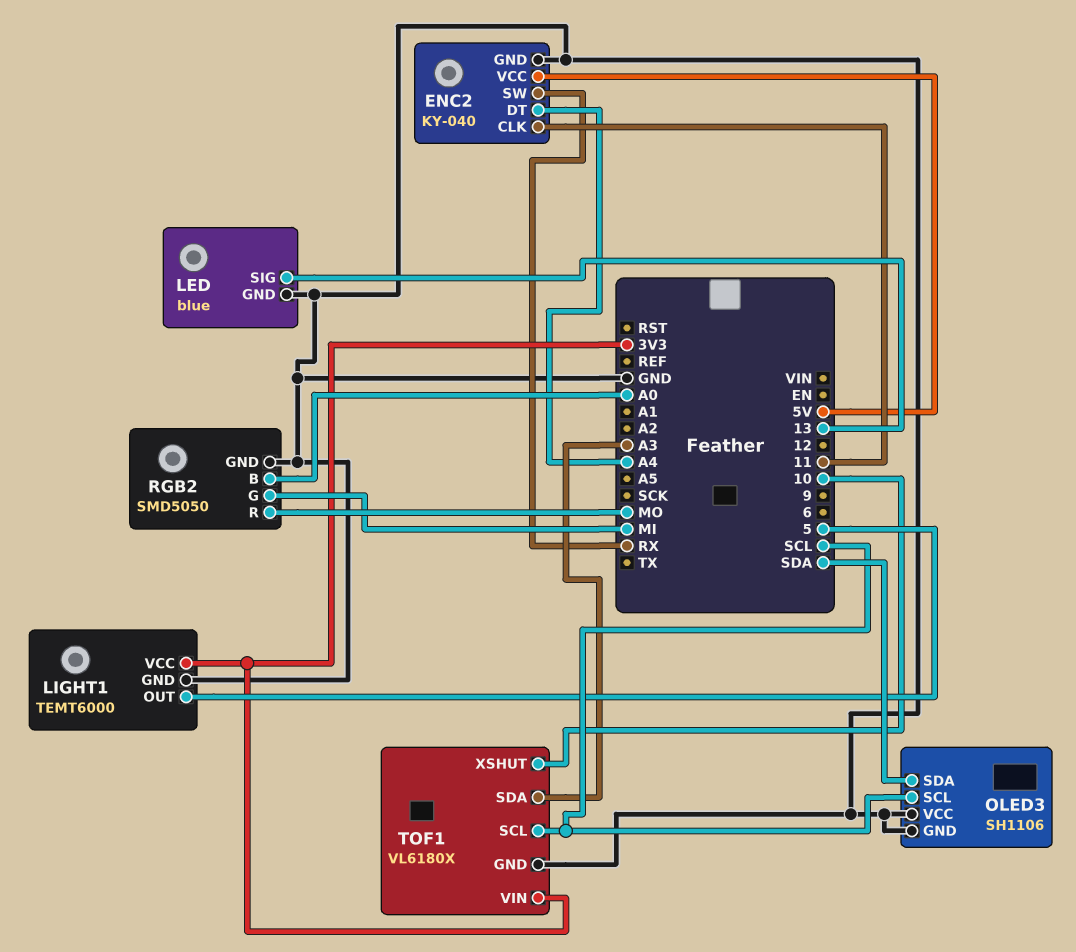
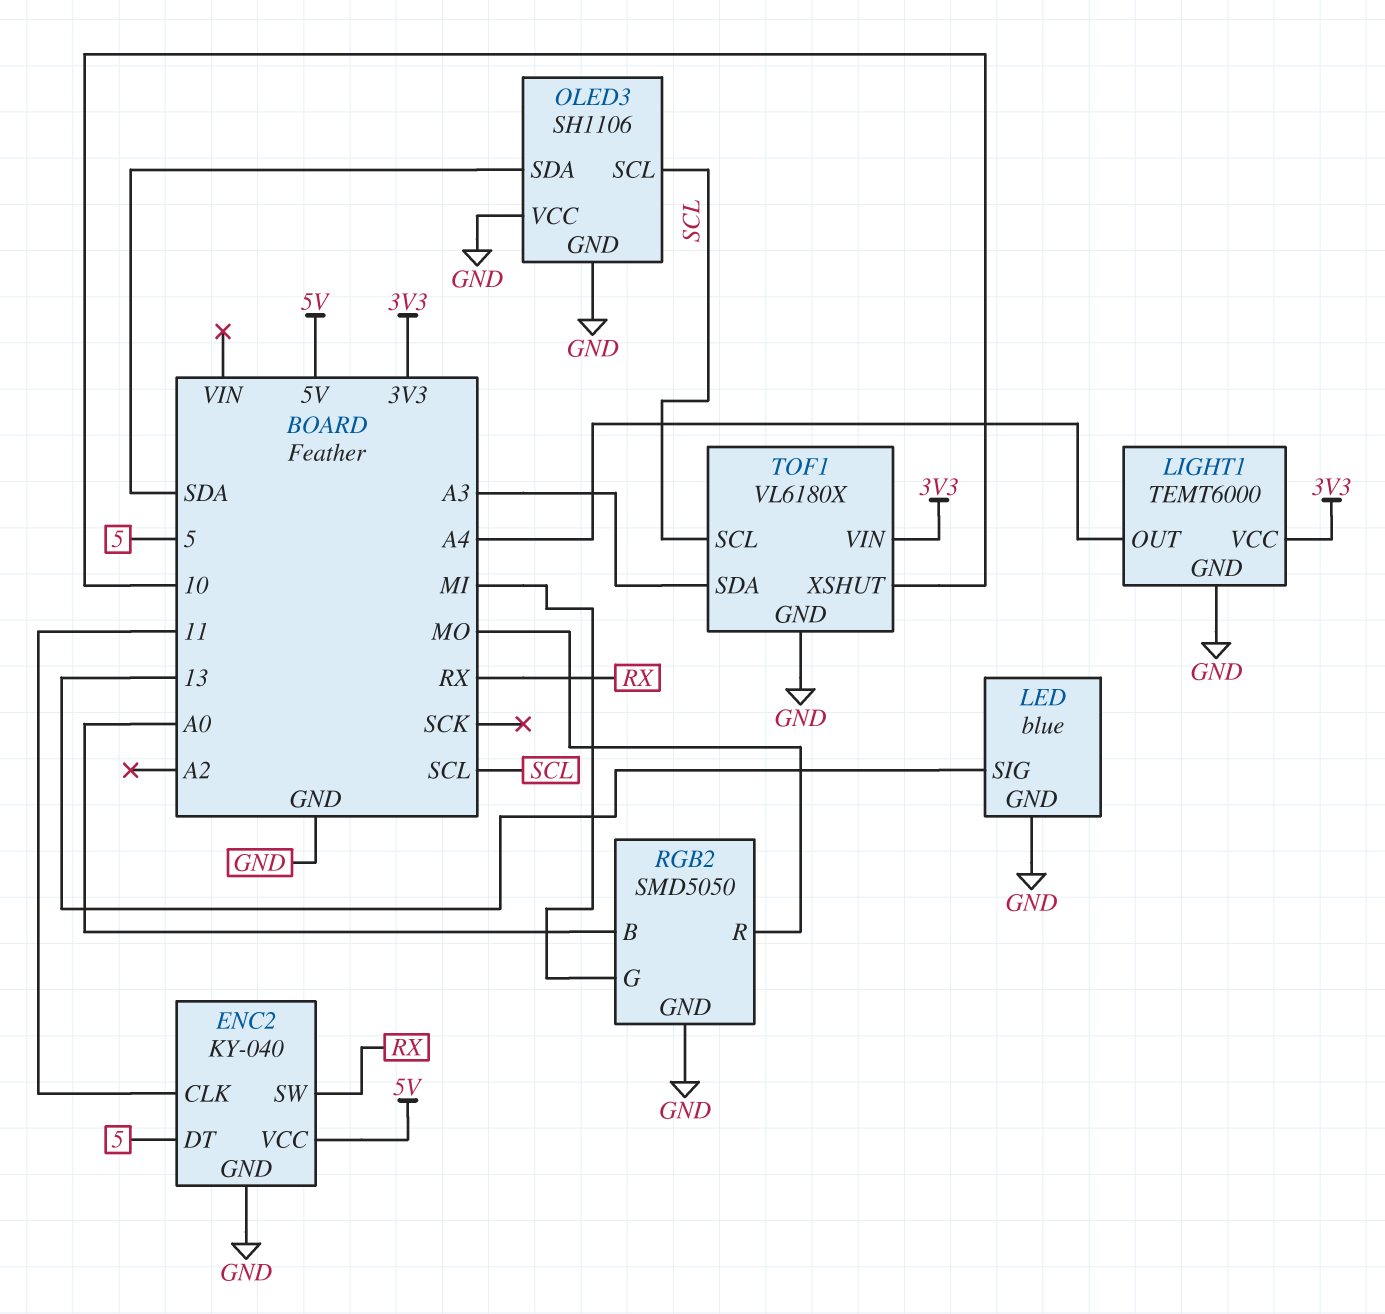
ENC2 pin DT: A4 -> 5
LIGHT1 pin OUT: 5 -> A4

